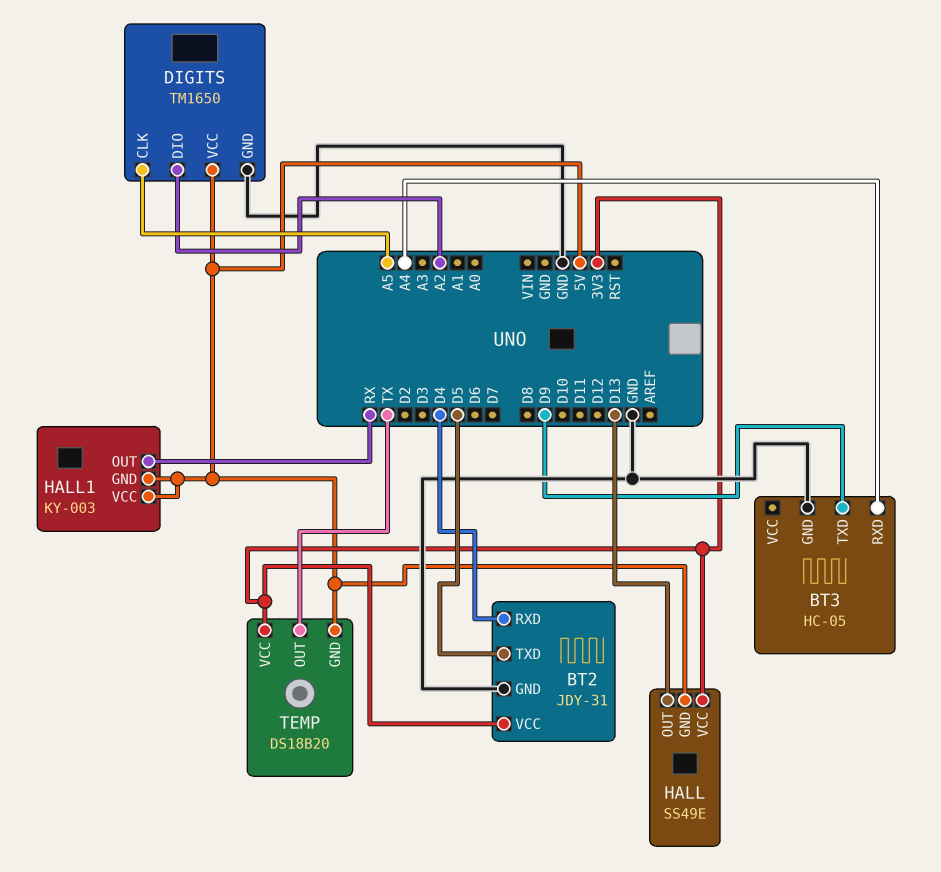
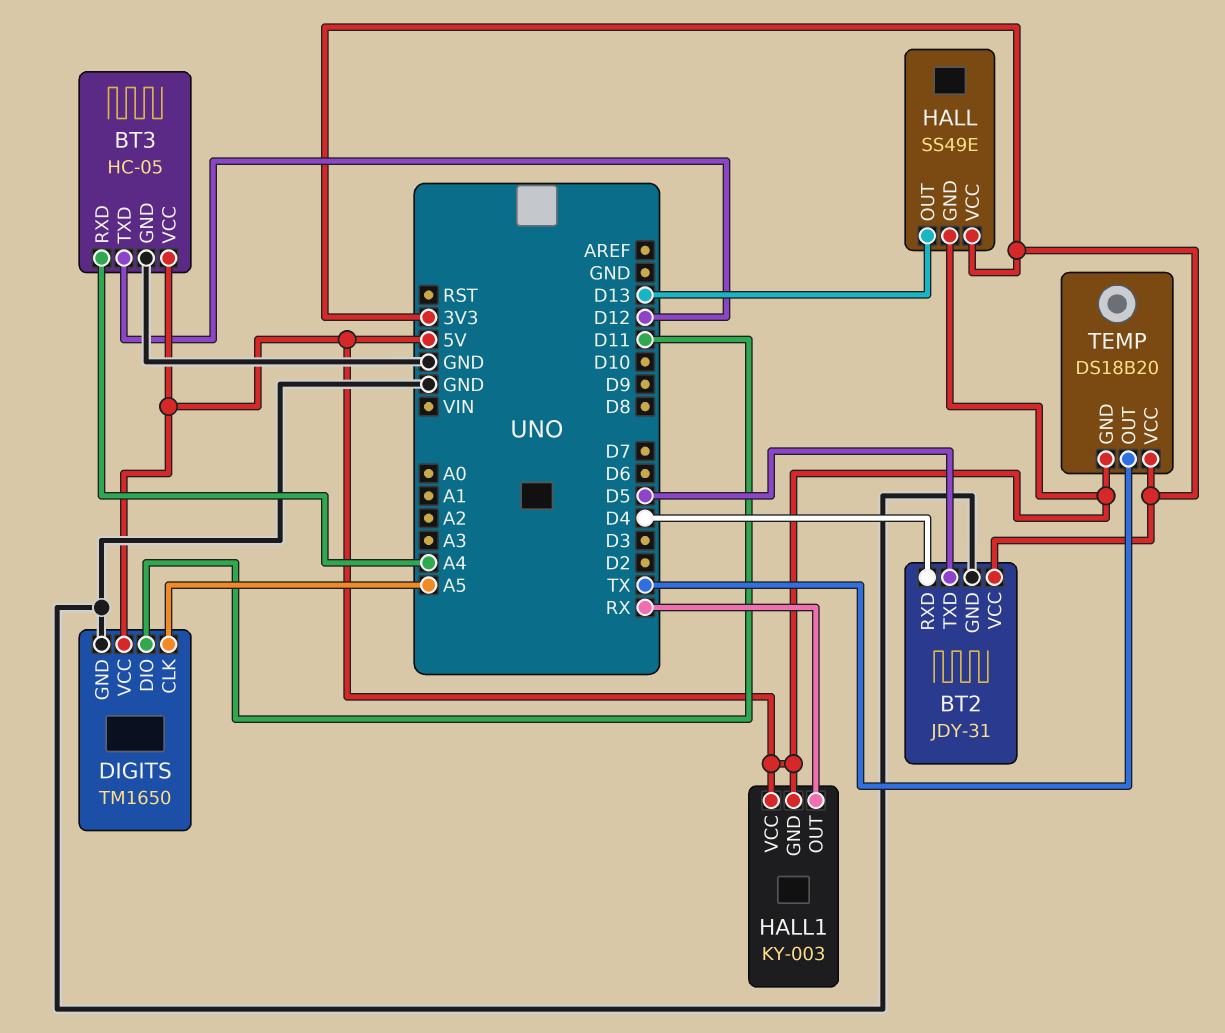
BT3 pin TXD: D9 -> D12
BT3 pin VCC: none -> 5V
DIGITS pin DIO: A2 -> D11

